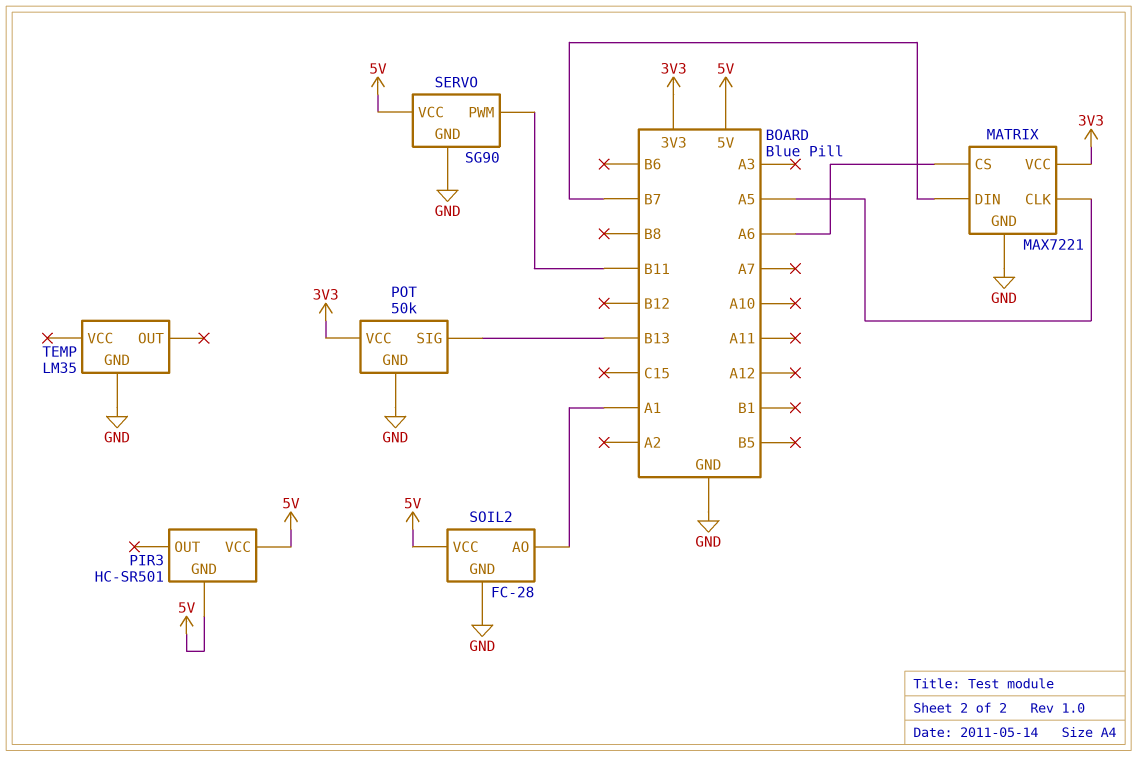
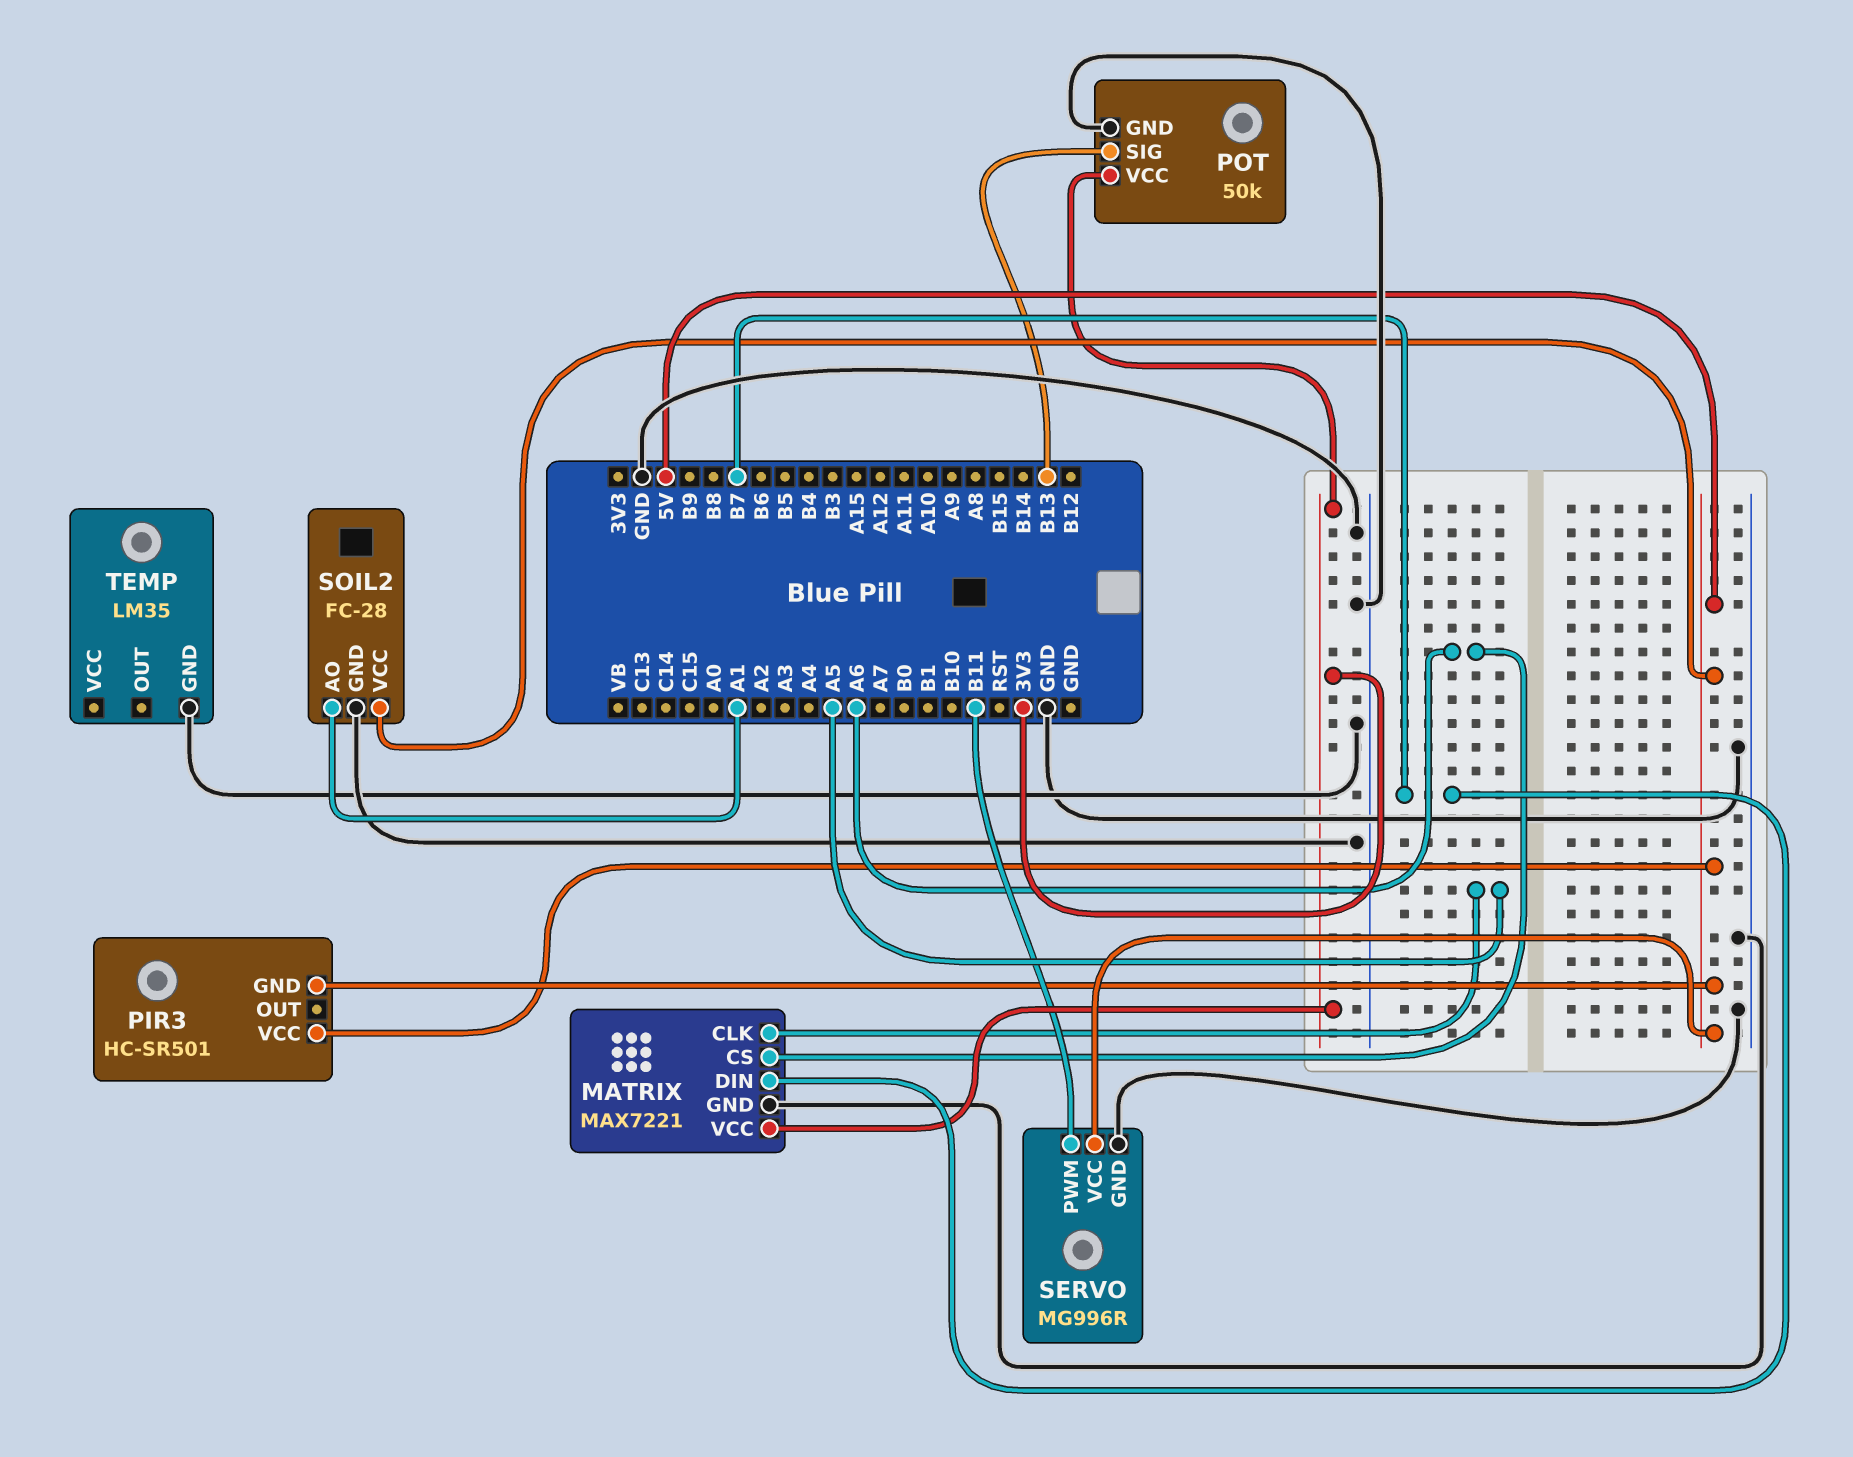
SERVO: SG90 -> MG996R

